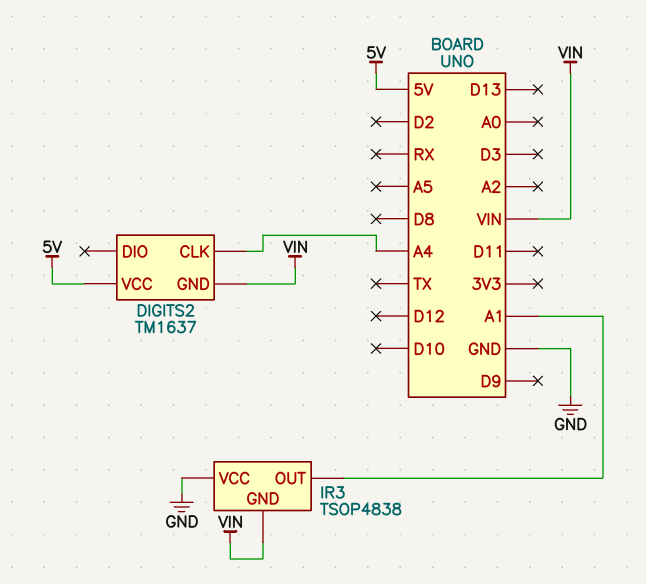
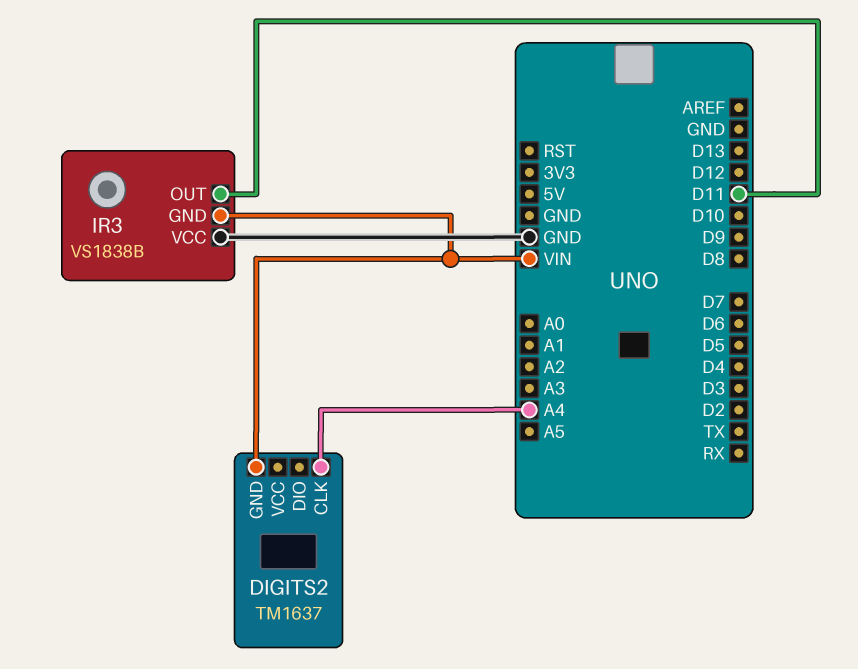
DIGITS2 pin VCC: 5V -> none
IR3: TSOP4838 -> VS1838B
IR3 pin OUT: A1 -> D11

